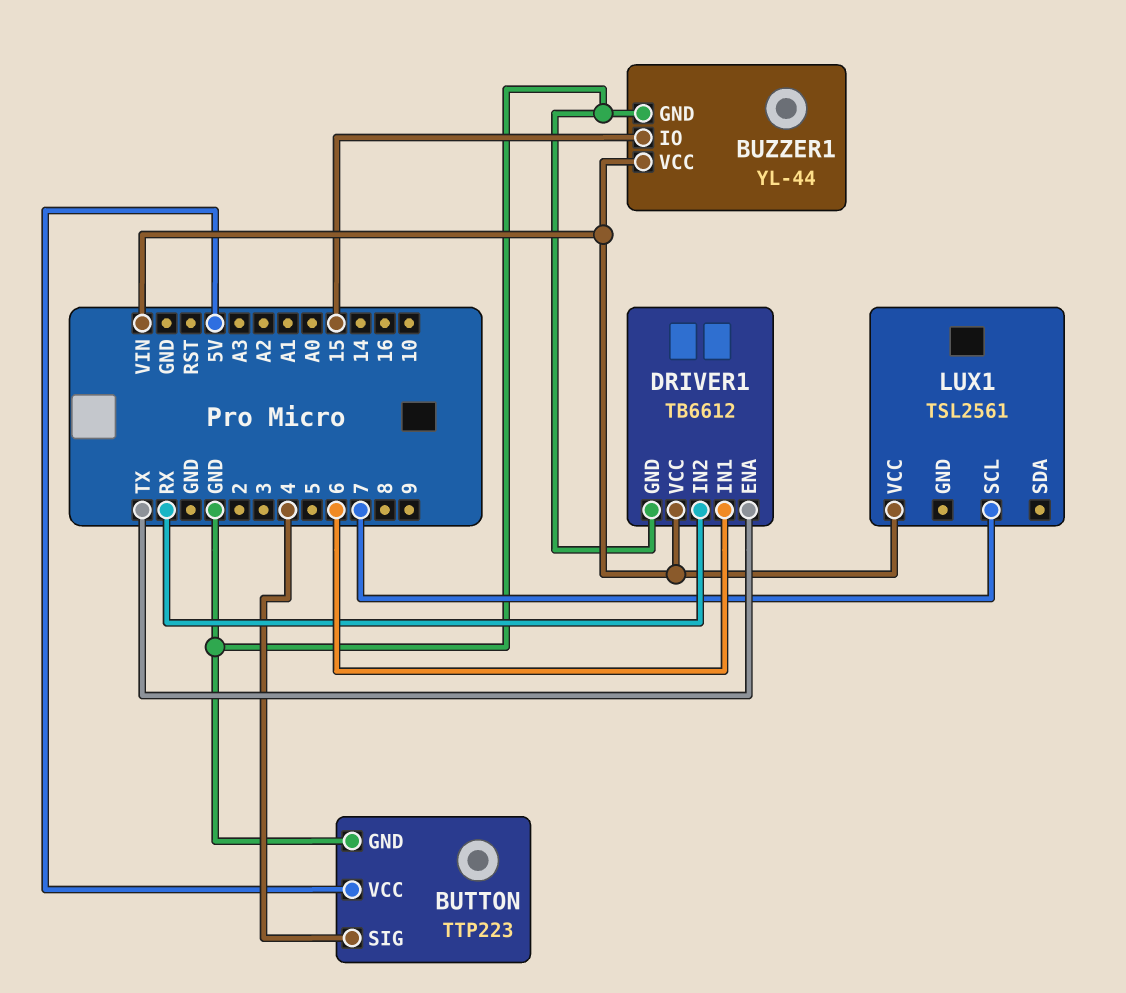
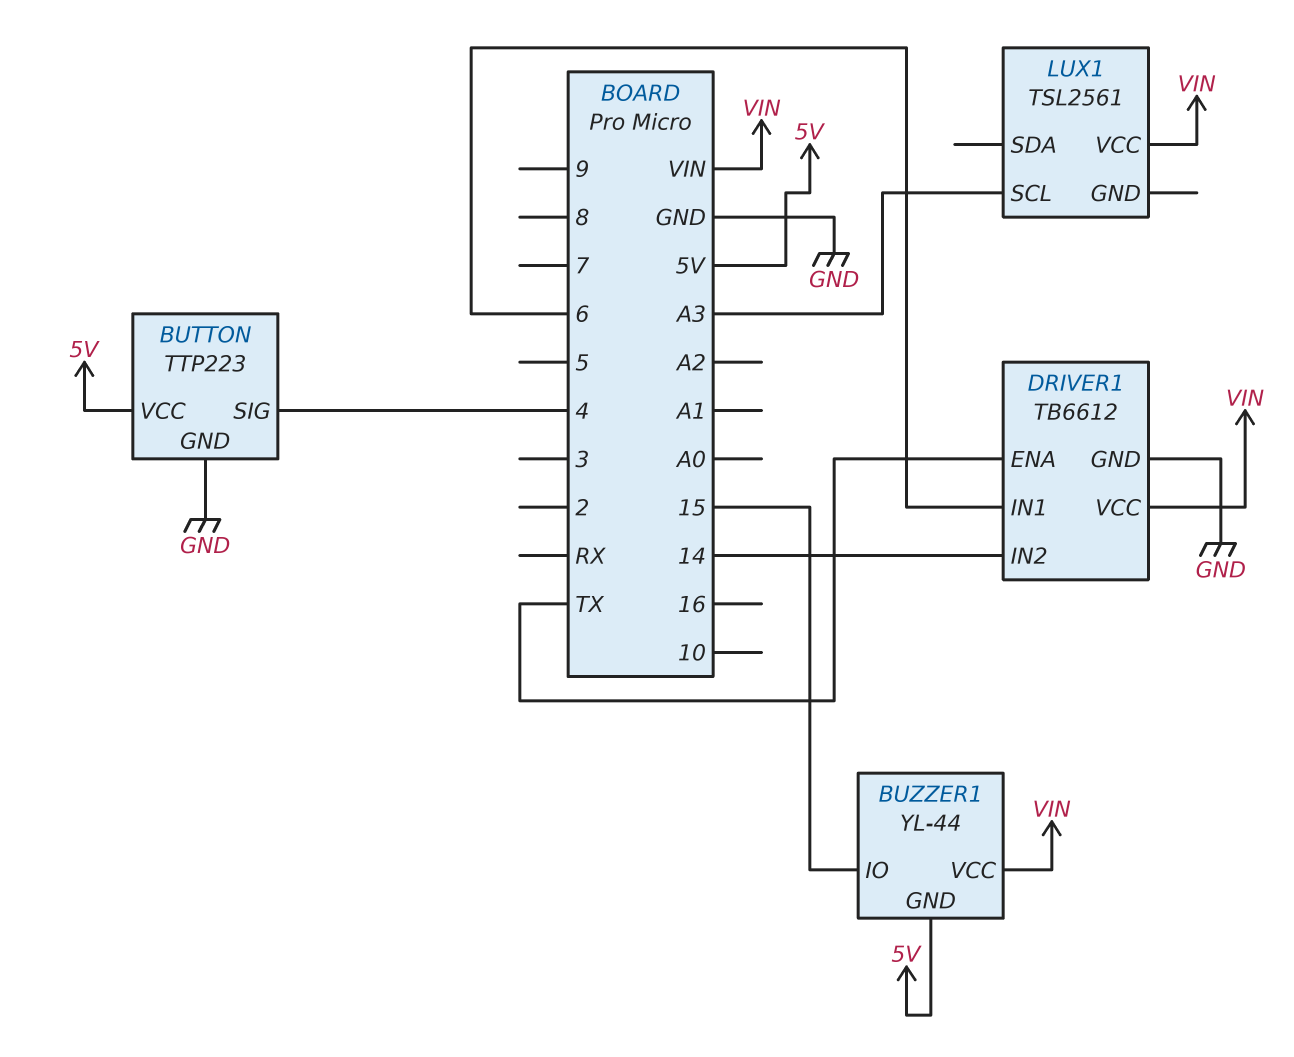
BUZZER1 pin GND: GND -> 5V
DRIVER1 pin IN2: RX -> 14
LUX1 pin SCL: 7 -> A3

